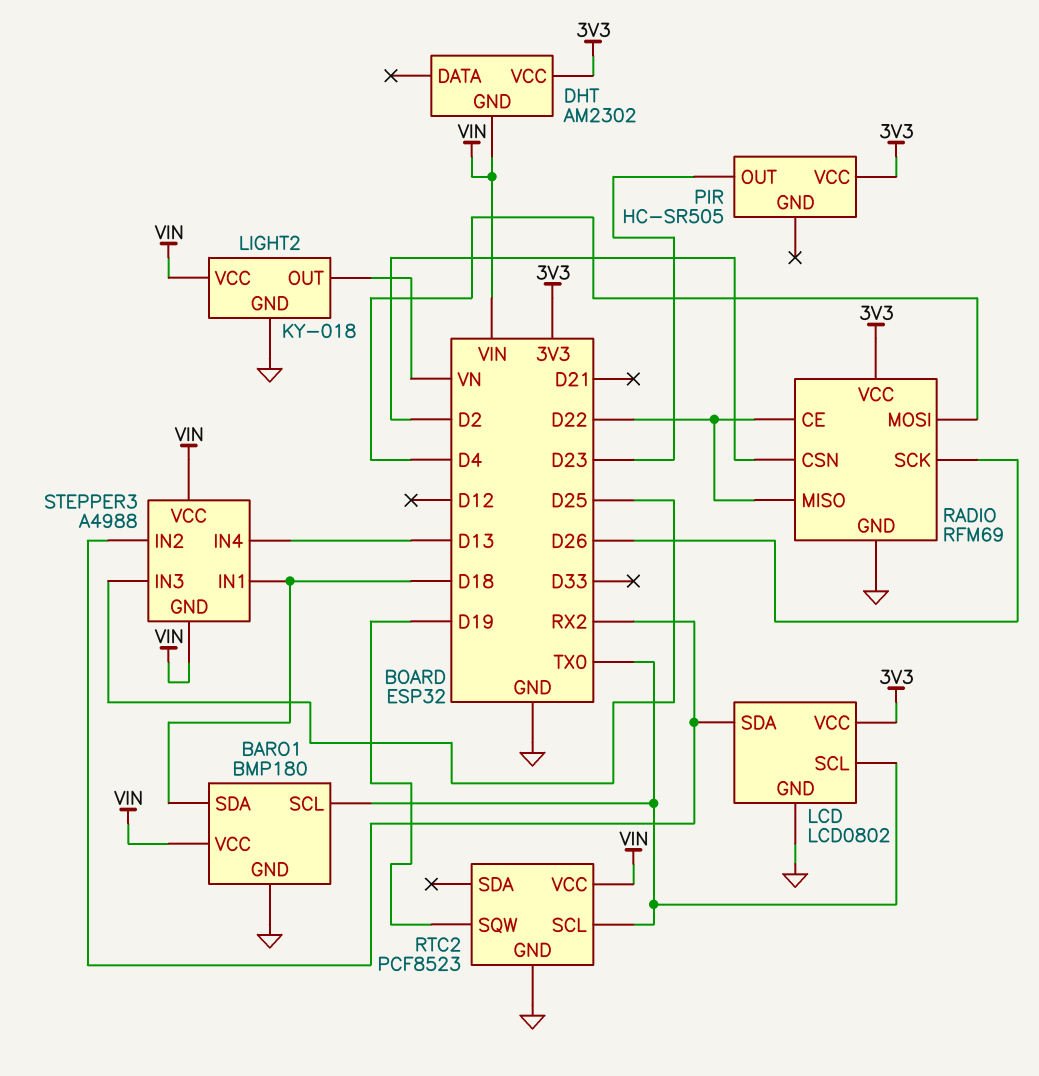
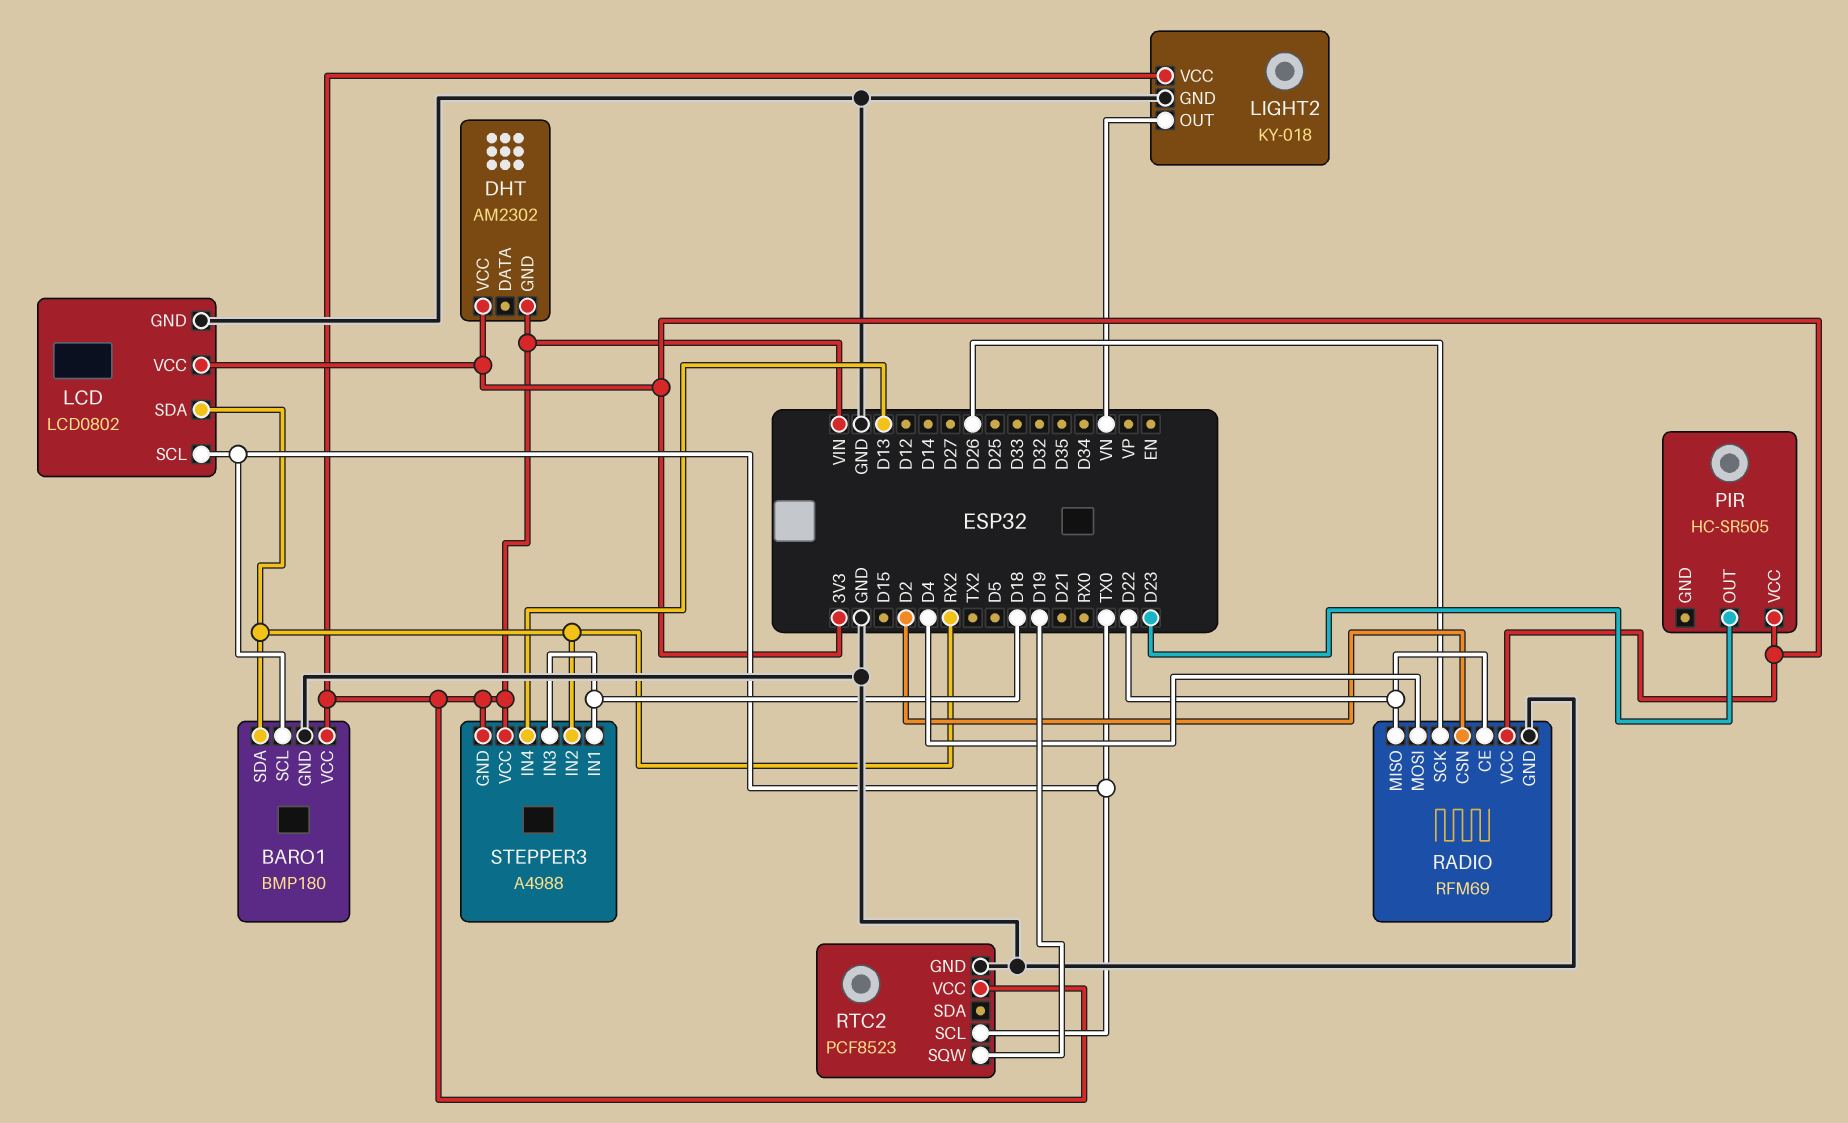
BARO1 pin SDA: D18 -> RX2
STEPPER3 pin IN3: D25 -> D18

